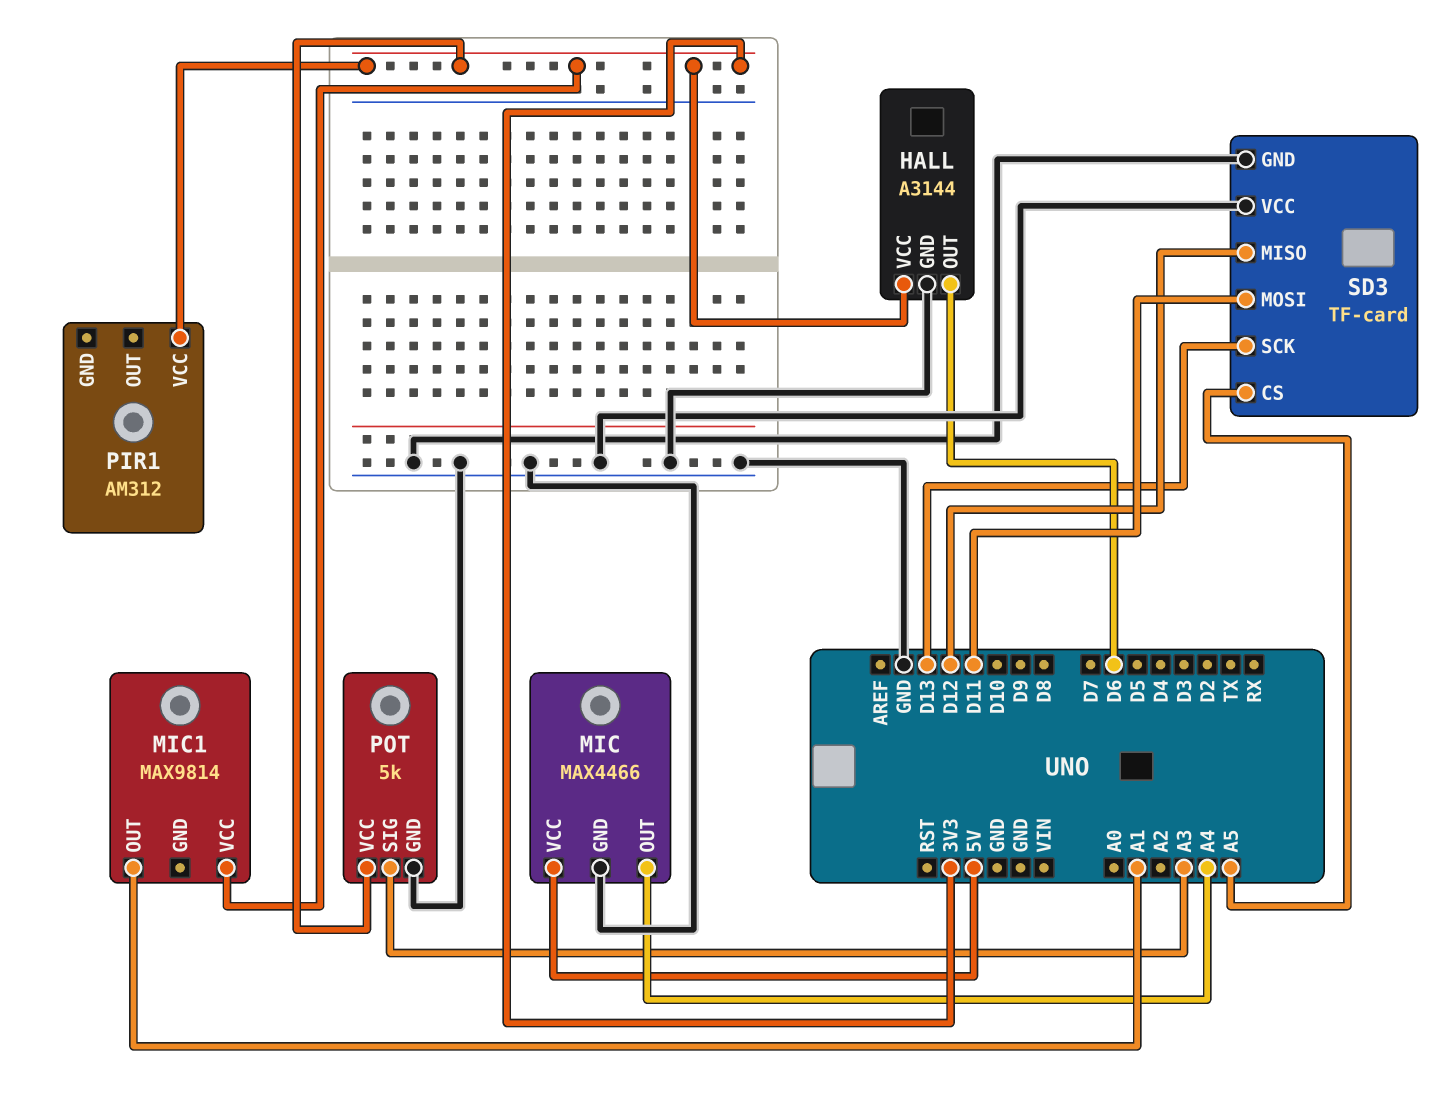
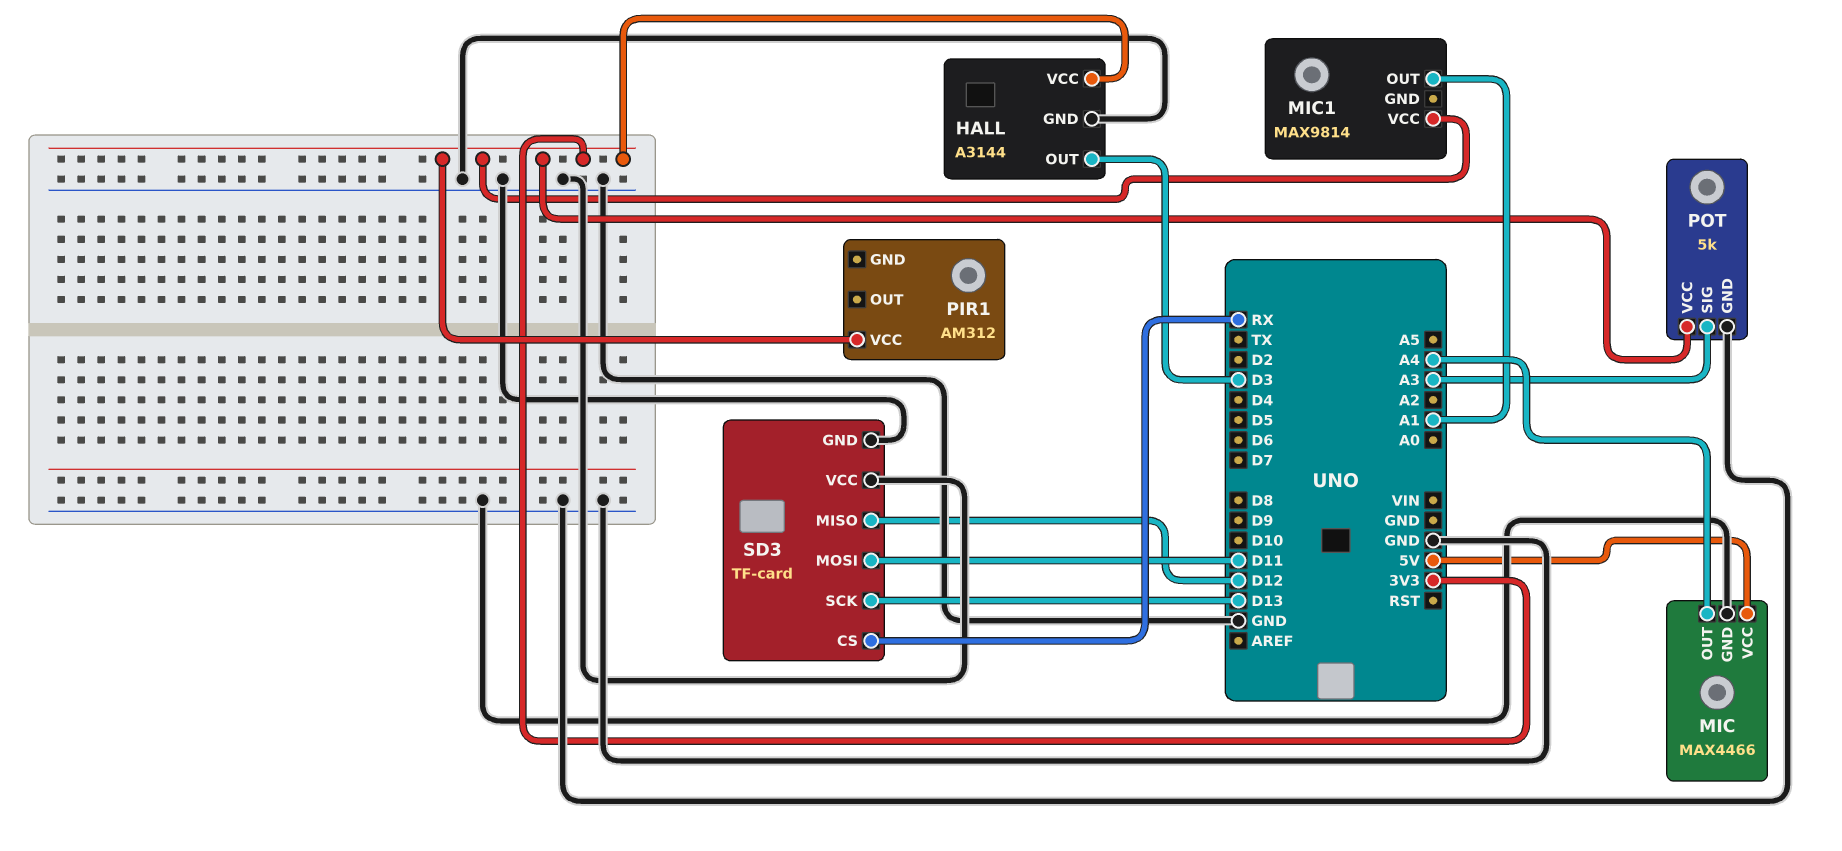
HALL pin OUT: D6 -> D3
SD3 pin CS: A5 -> RX

